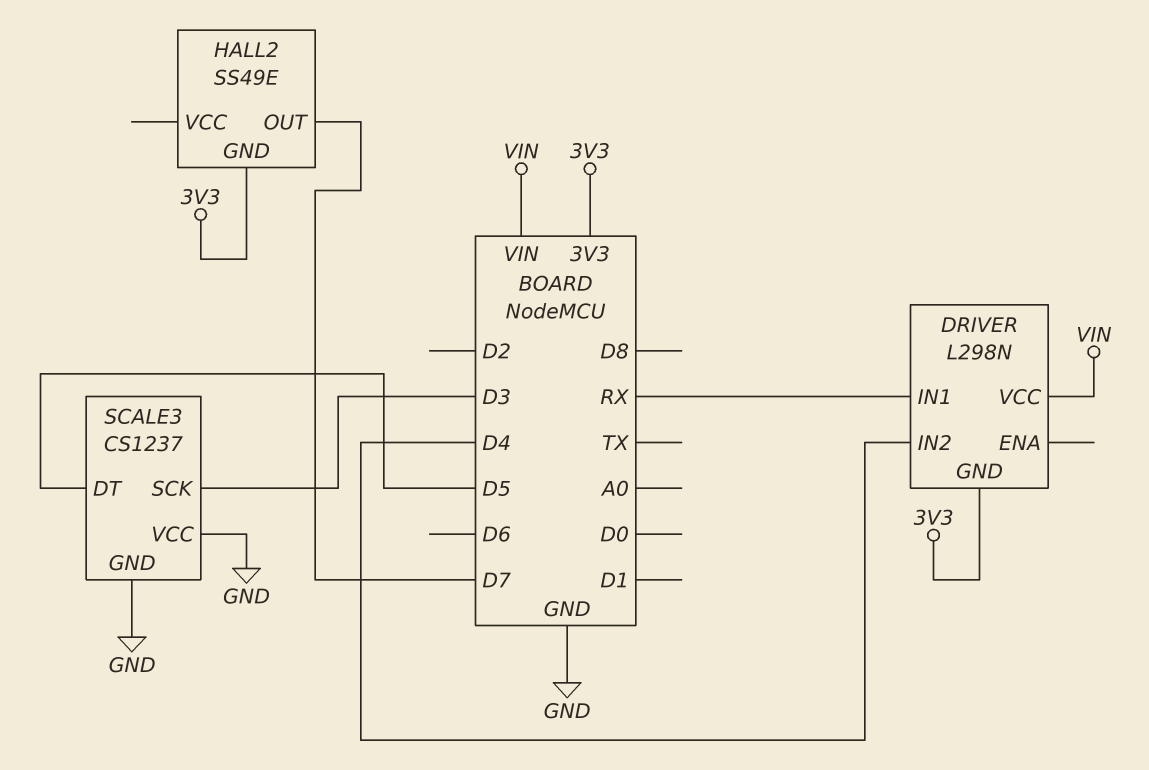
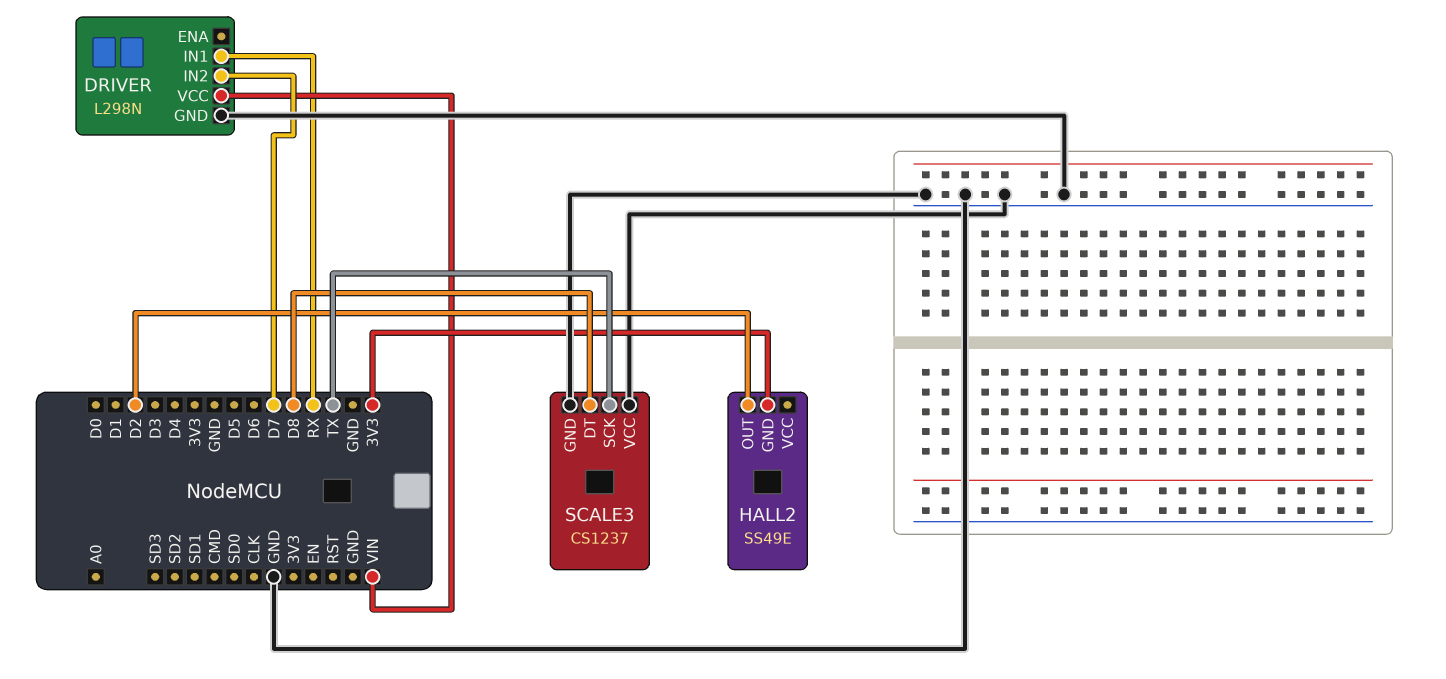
DRIVER pin GND: 3V3 -> GND
DRIVER pin IN2: D4 -> D7
HALL2 pin OUT: D7 -> D2
SCALE3 pin DT: D5 -> D8
SCALE3 pin SCK: D3 -> TX

